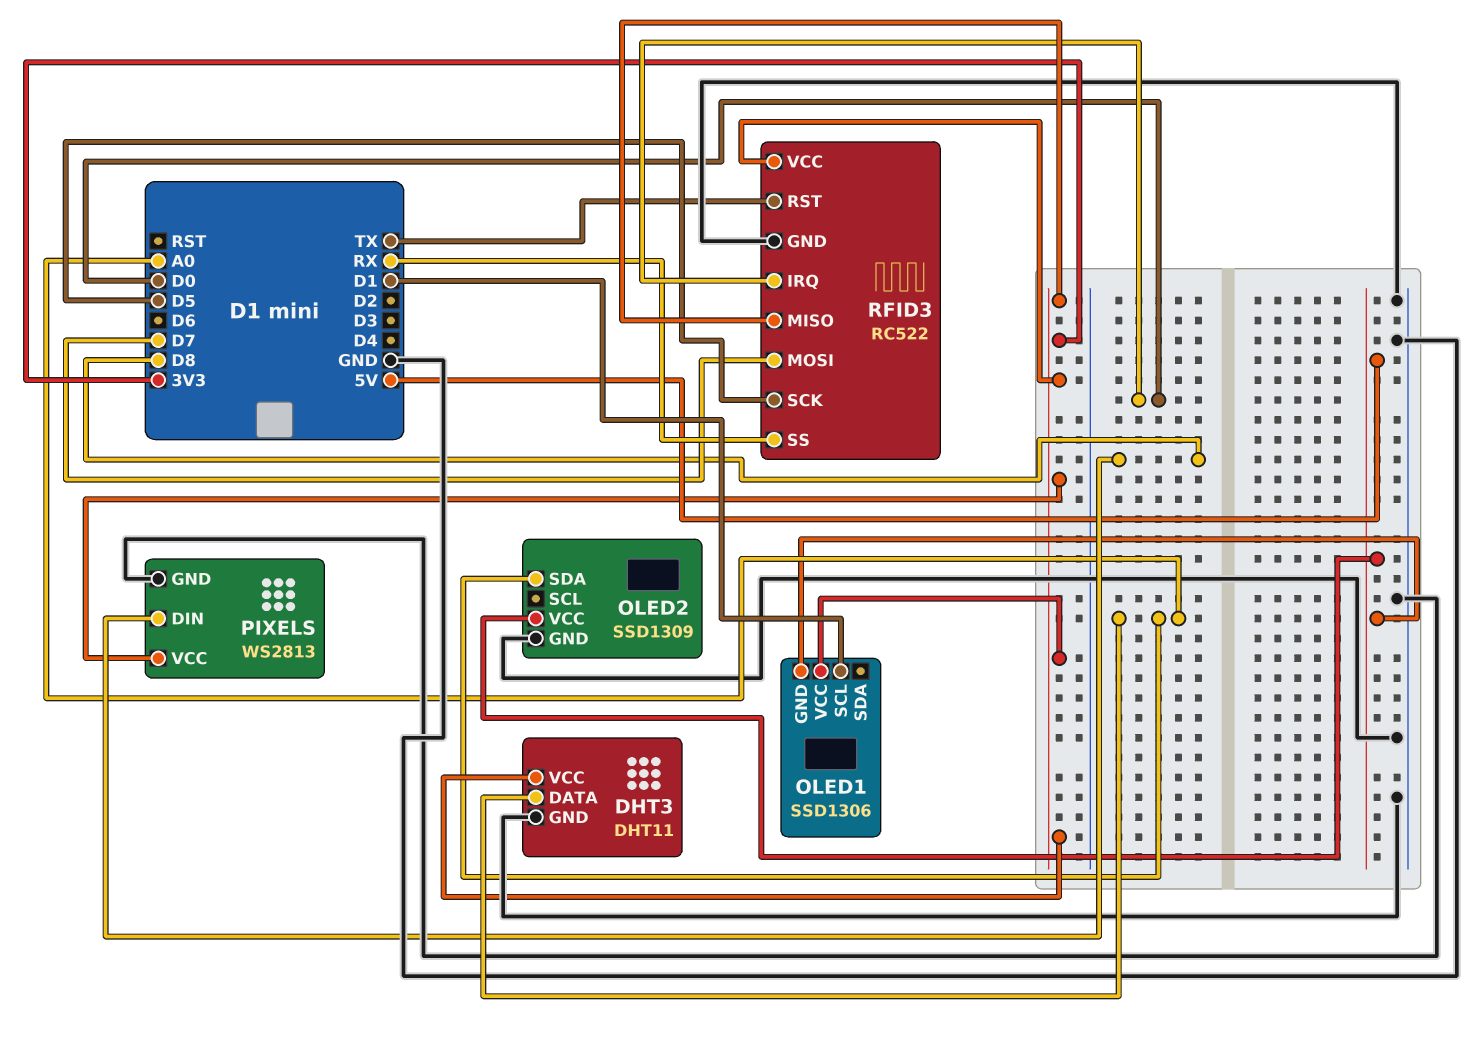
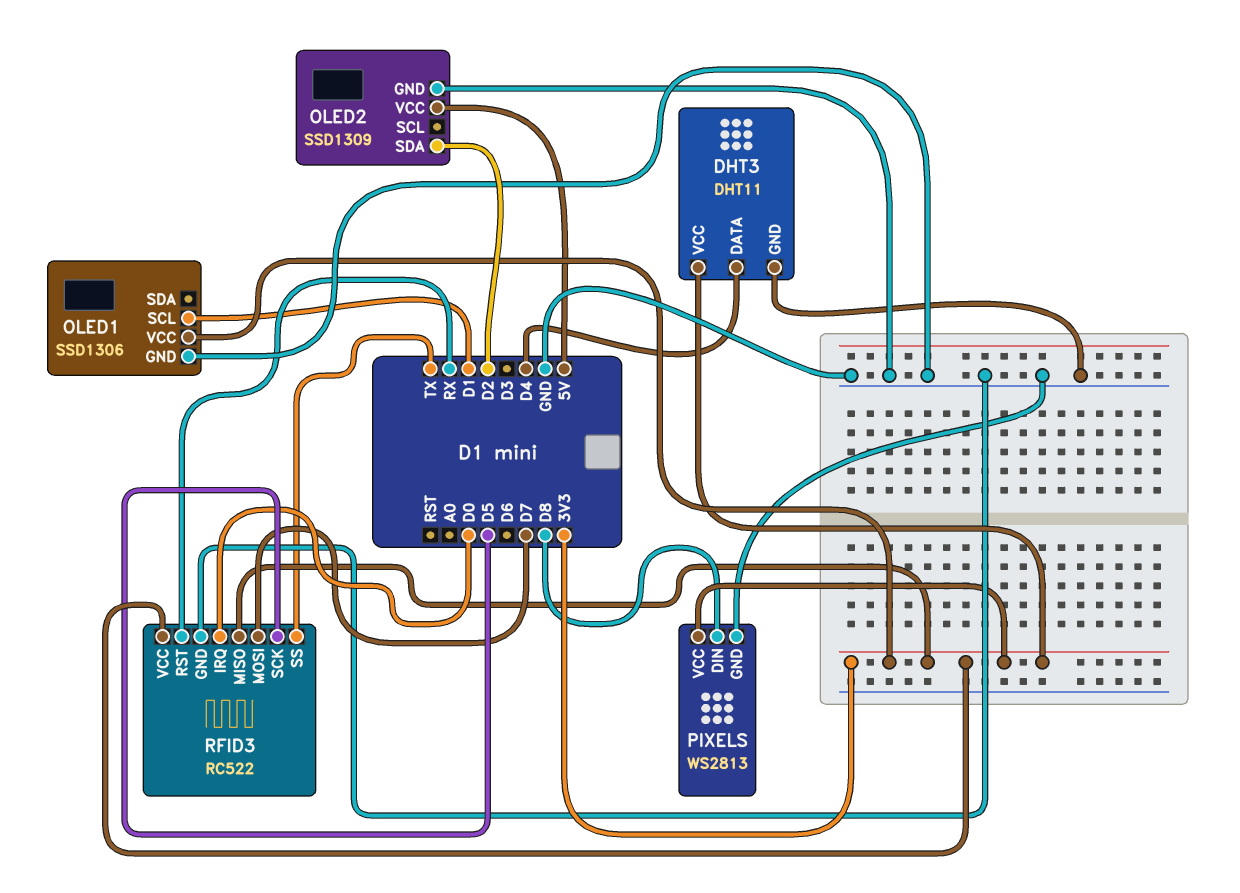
DHT3 pin DATA: A0 -> D4
OLED1 pin GND: 5V -> GND
OLED2 pin SDA: A0 -> D2
RFID3 pin RST: TX -> RX
RFID3 pin SS: RX -> TX

